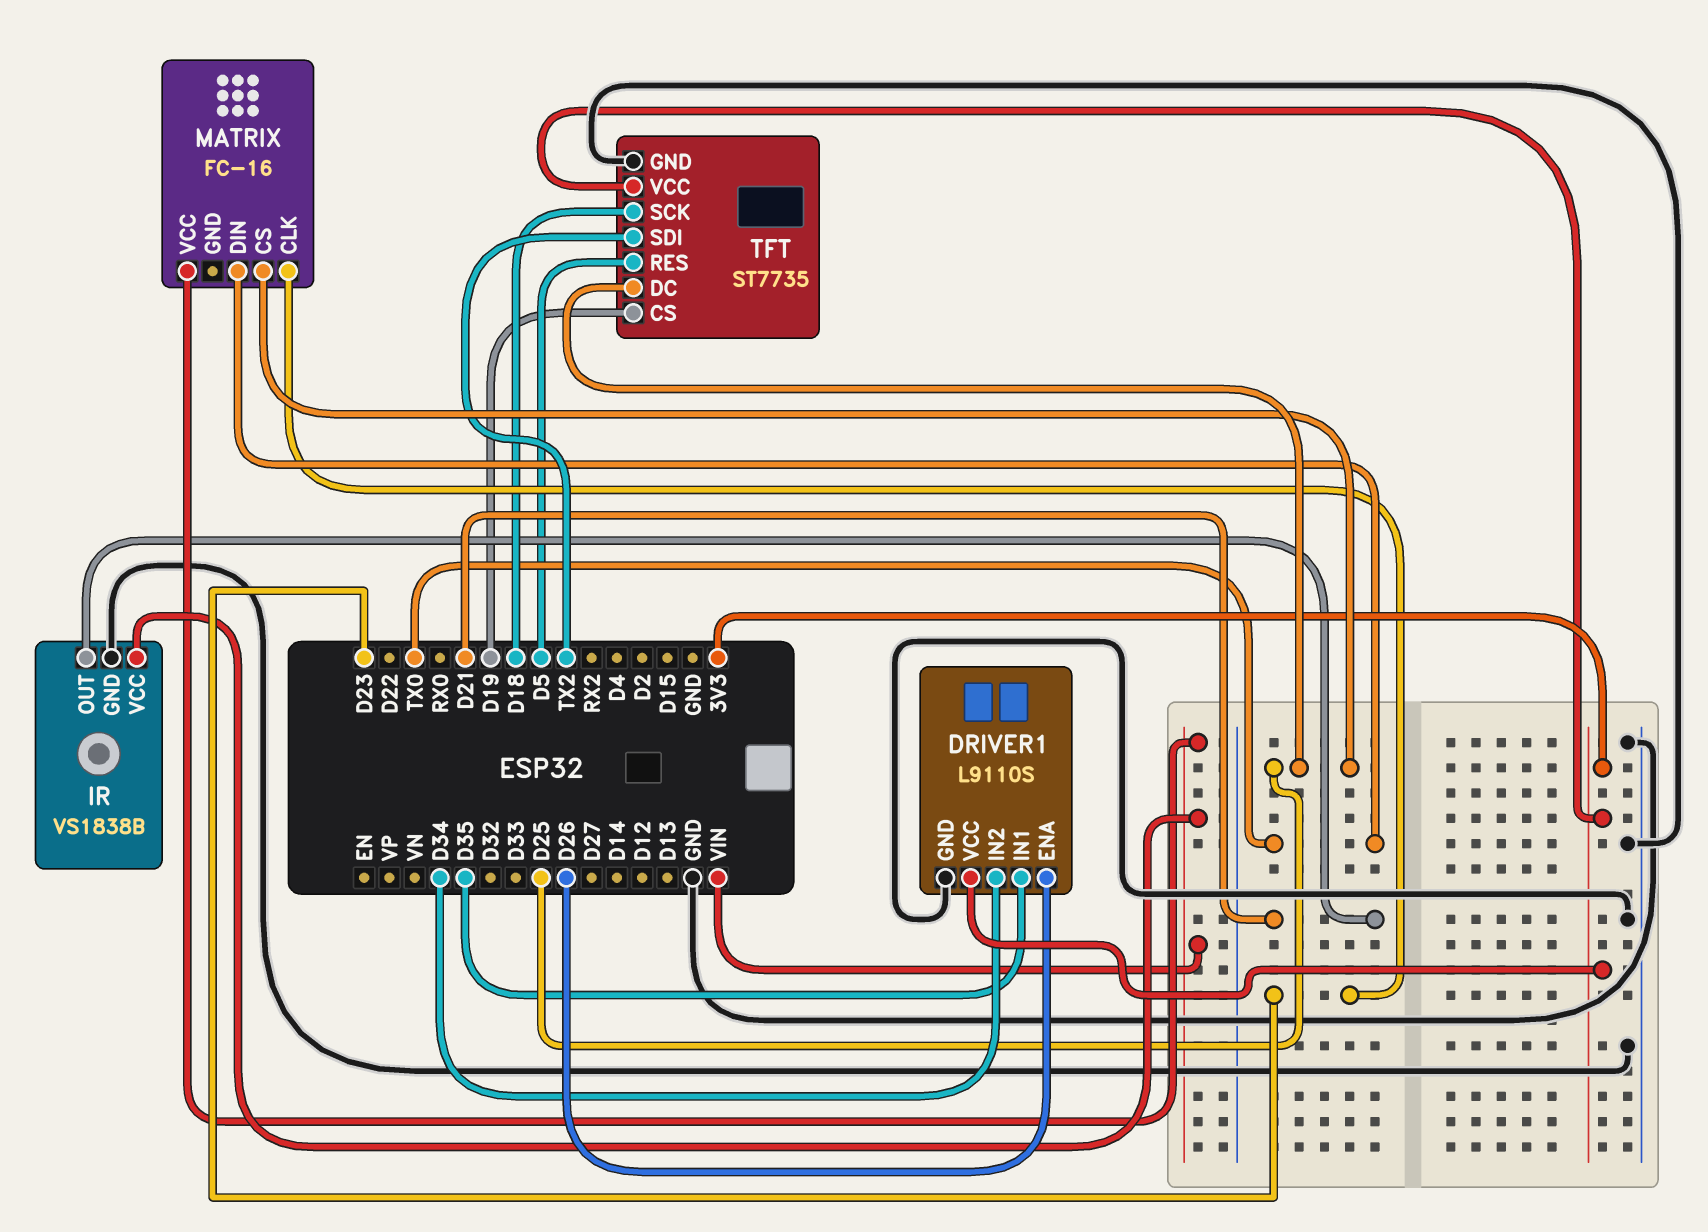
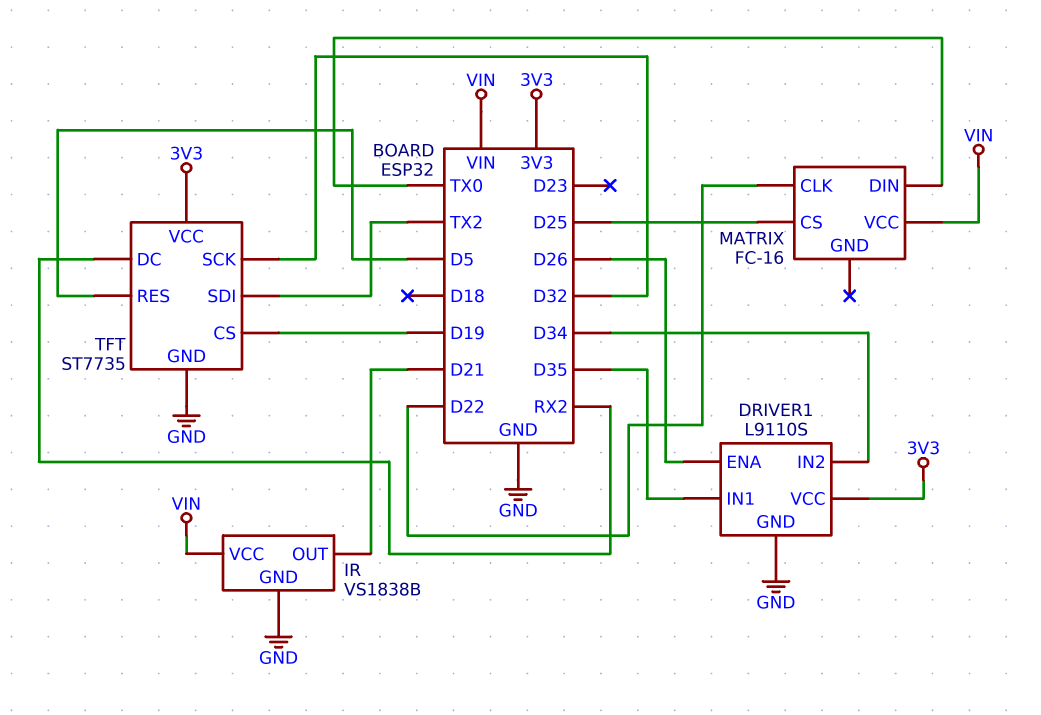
MATRIX pin CLK: D23 -> D22
TFT pin DC: D25 -> RX2
TFT pin SCK: D18 -> D32

